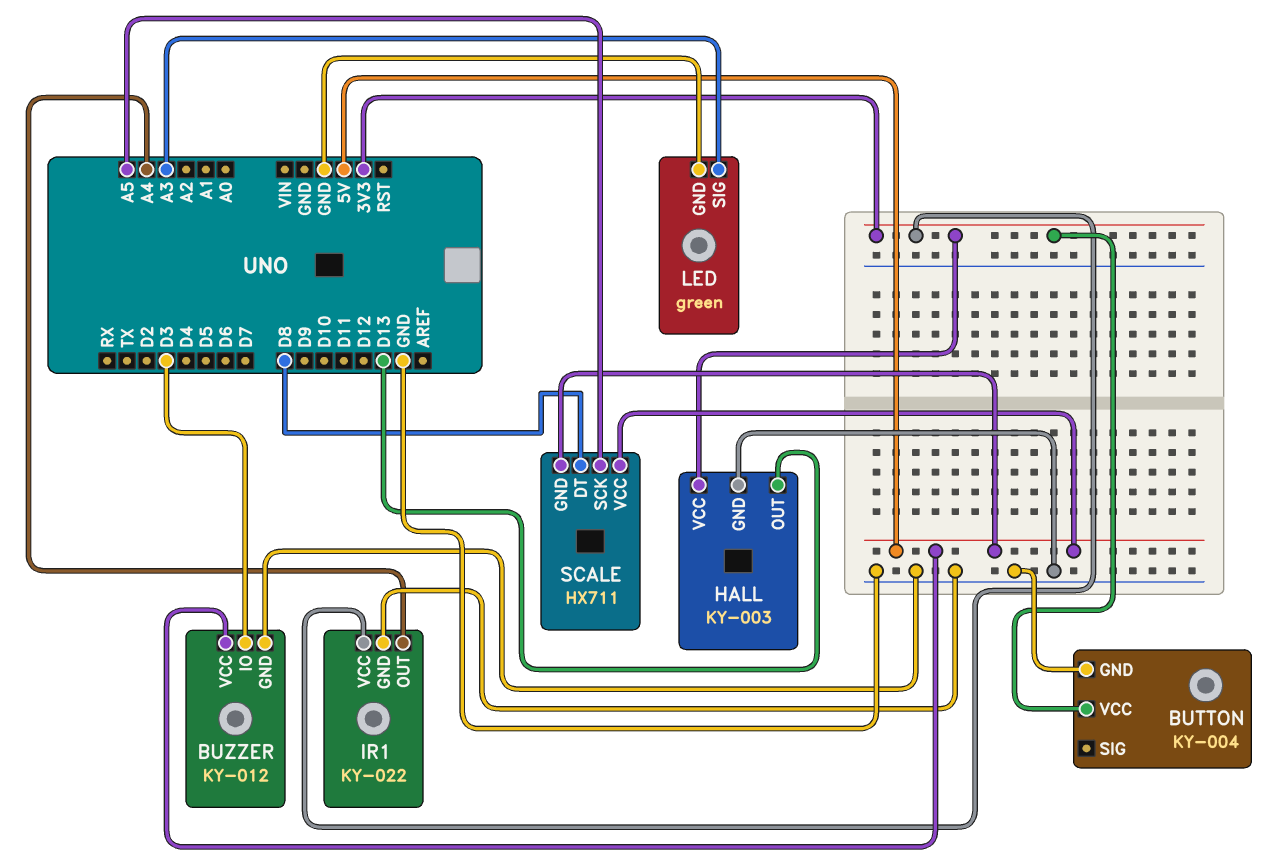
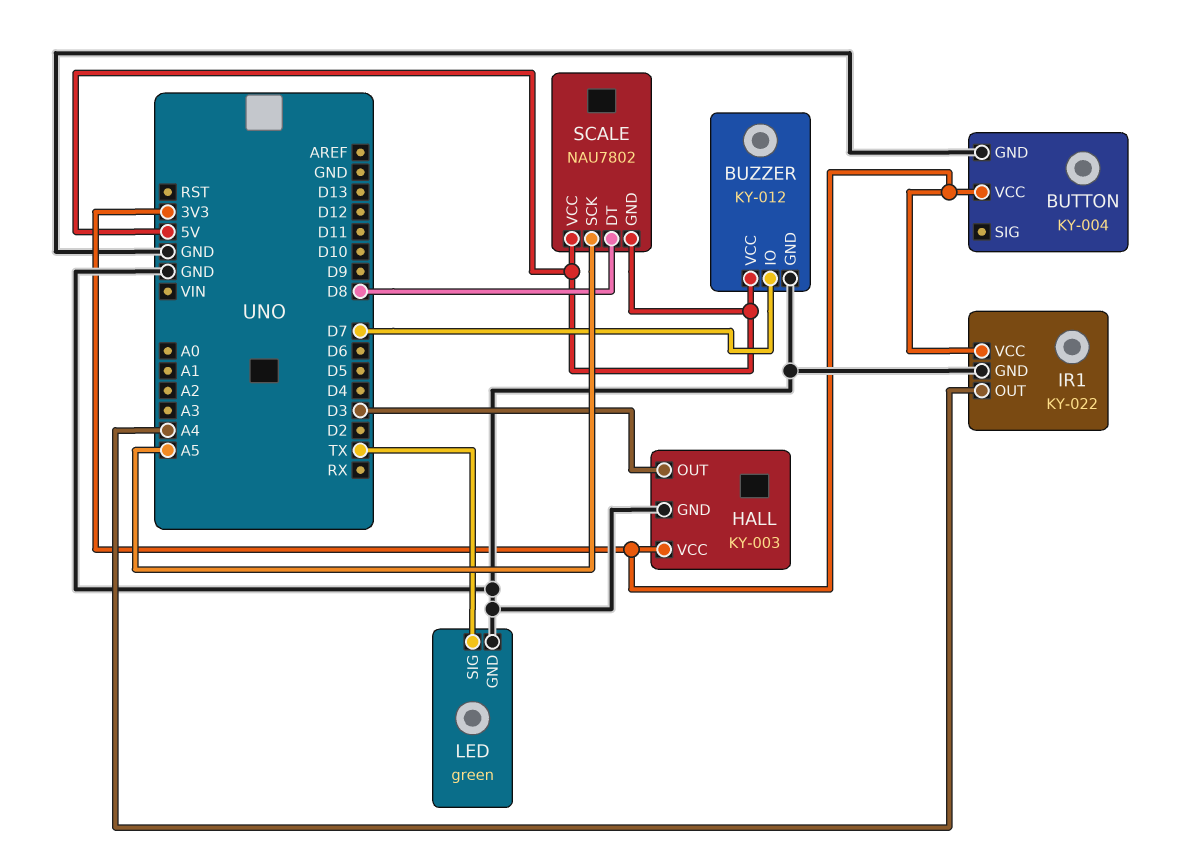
BUZZER pin IO: D3 -> D7
HALL pin OUT: D13 -> D3
LED pin SIG: A3 -> TX
SCALE: HX711 -> NAU7802

